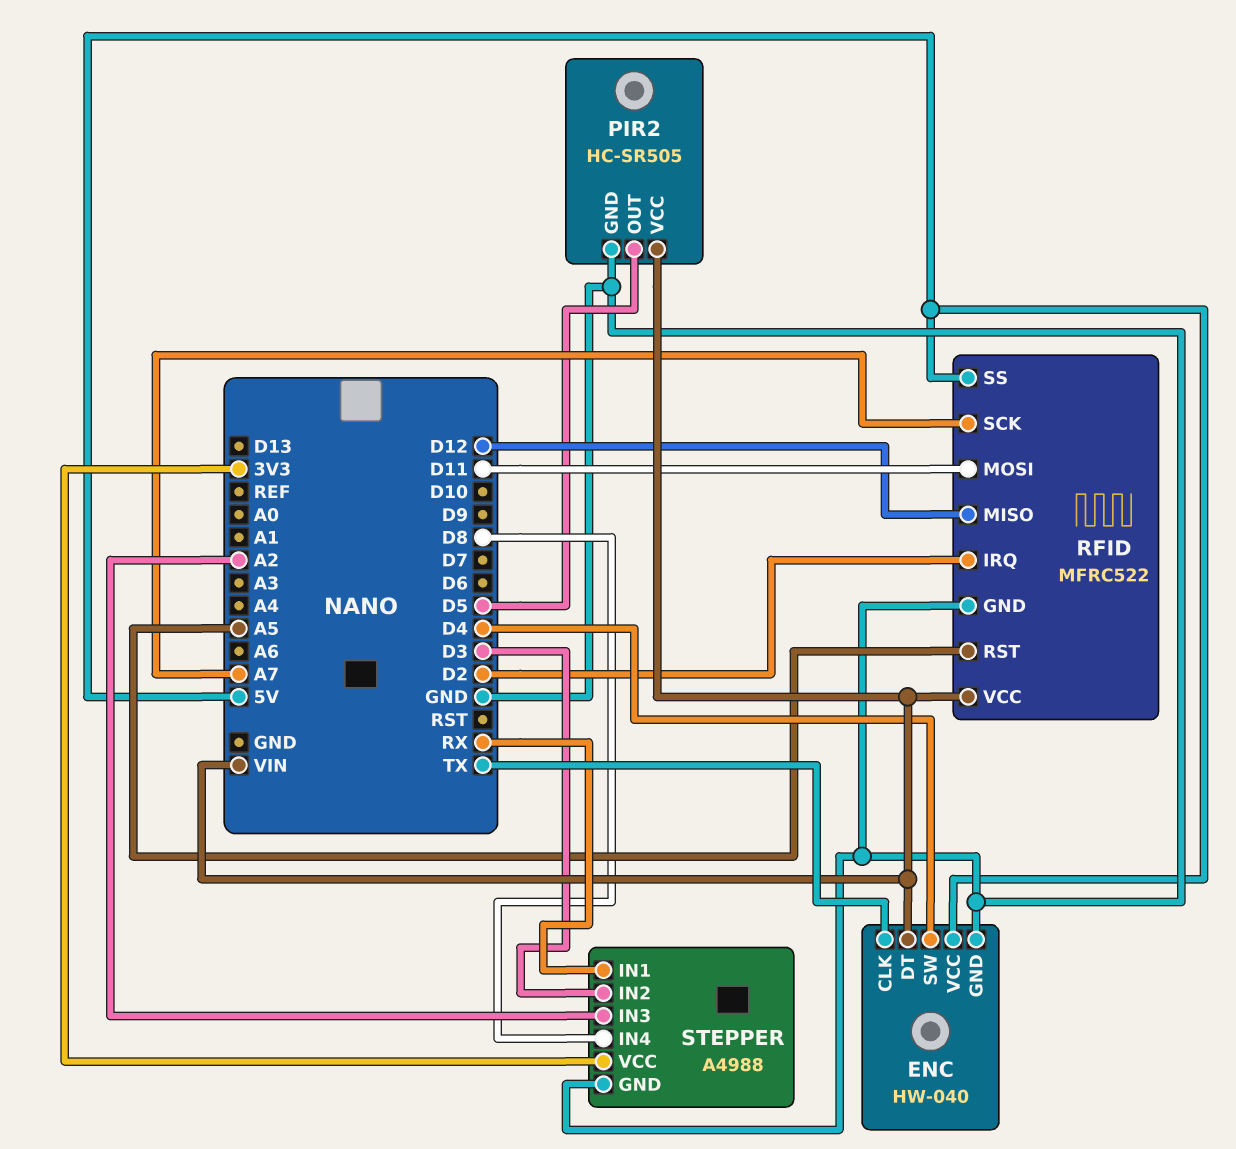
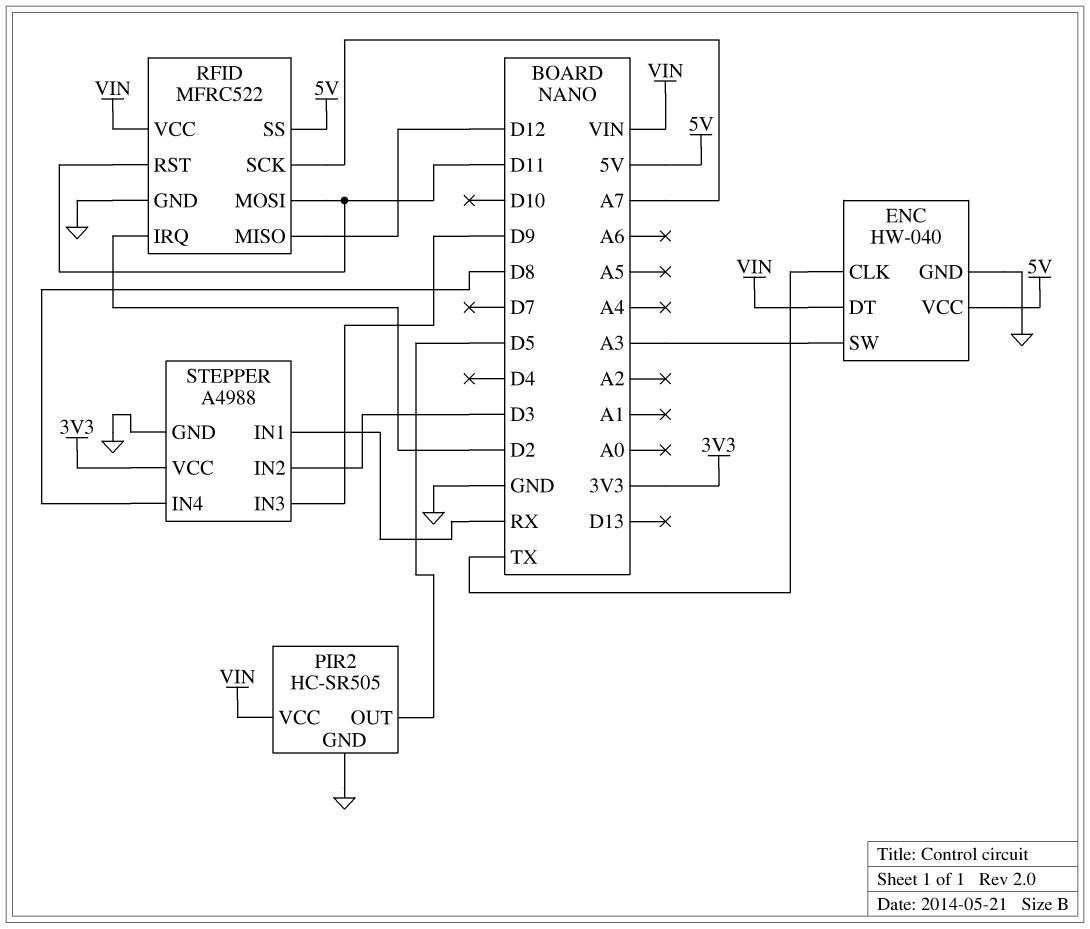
ENC pin SW: D4 -> A3
RFID pin RST: A5 -> D11
STEPPER pin IN3: A2 -> D9

